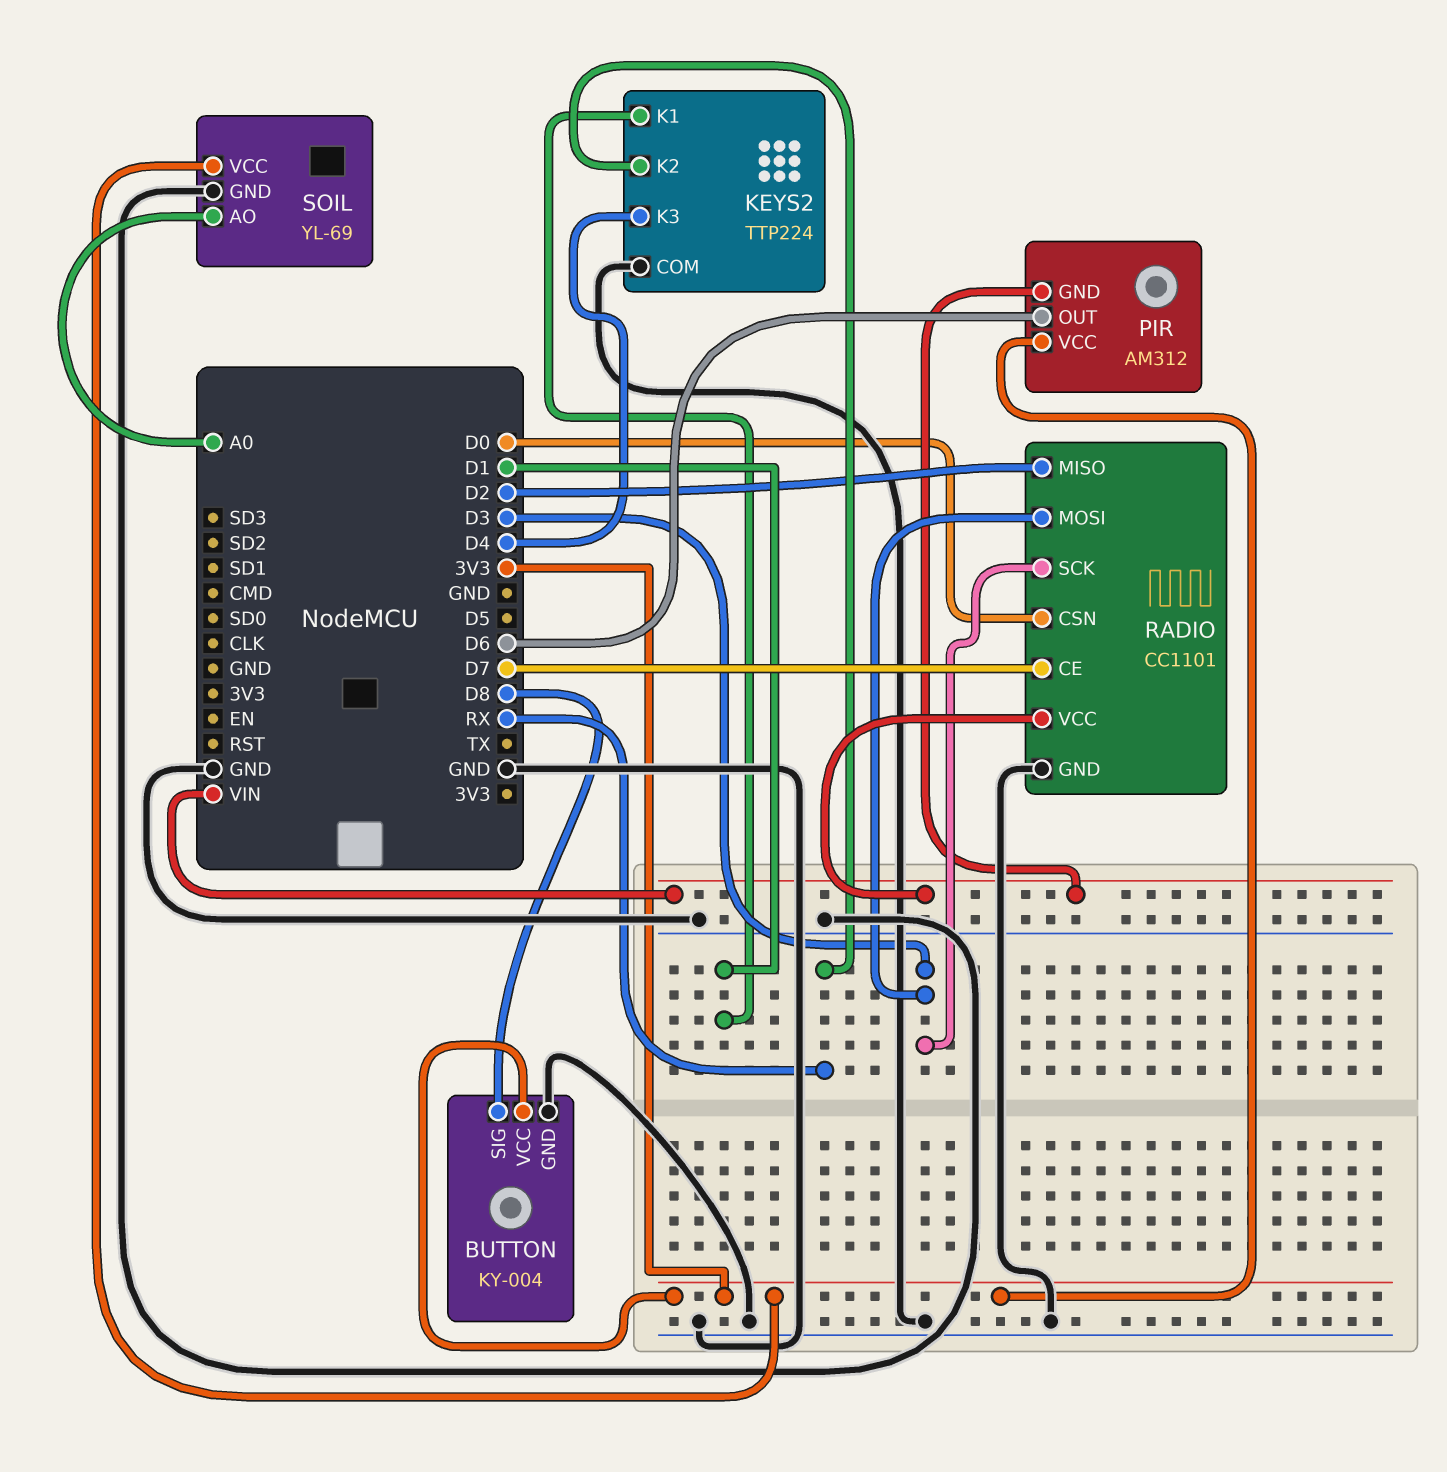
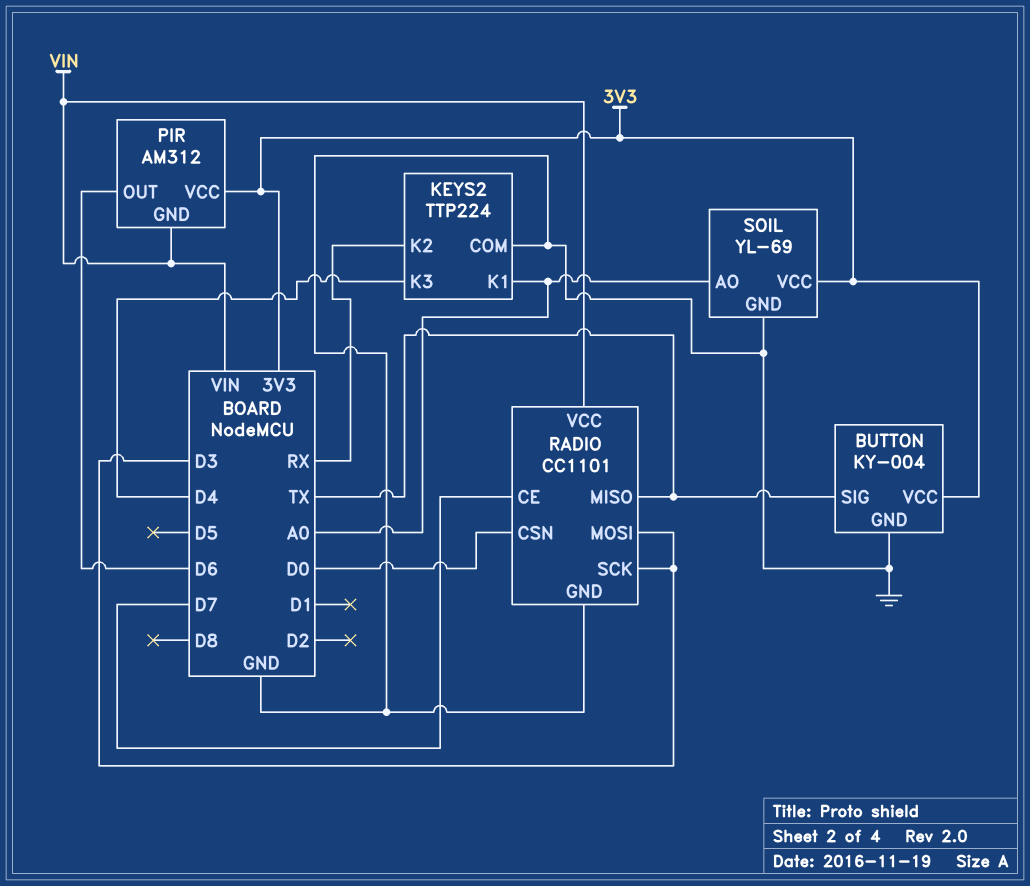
BUTTON pin SIG: D8 -> TX
KEYS2 pin K1: D1 -> A0
RADIO pin MISO: D2 -> TX

